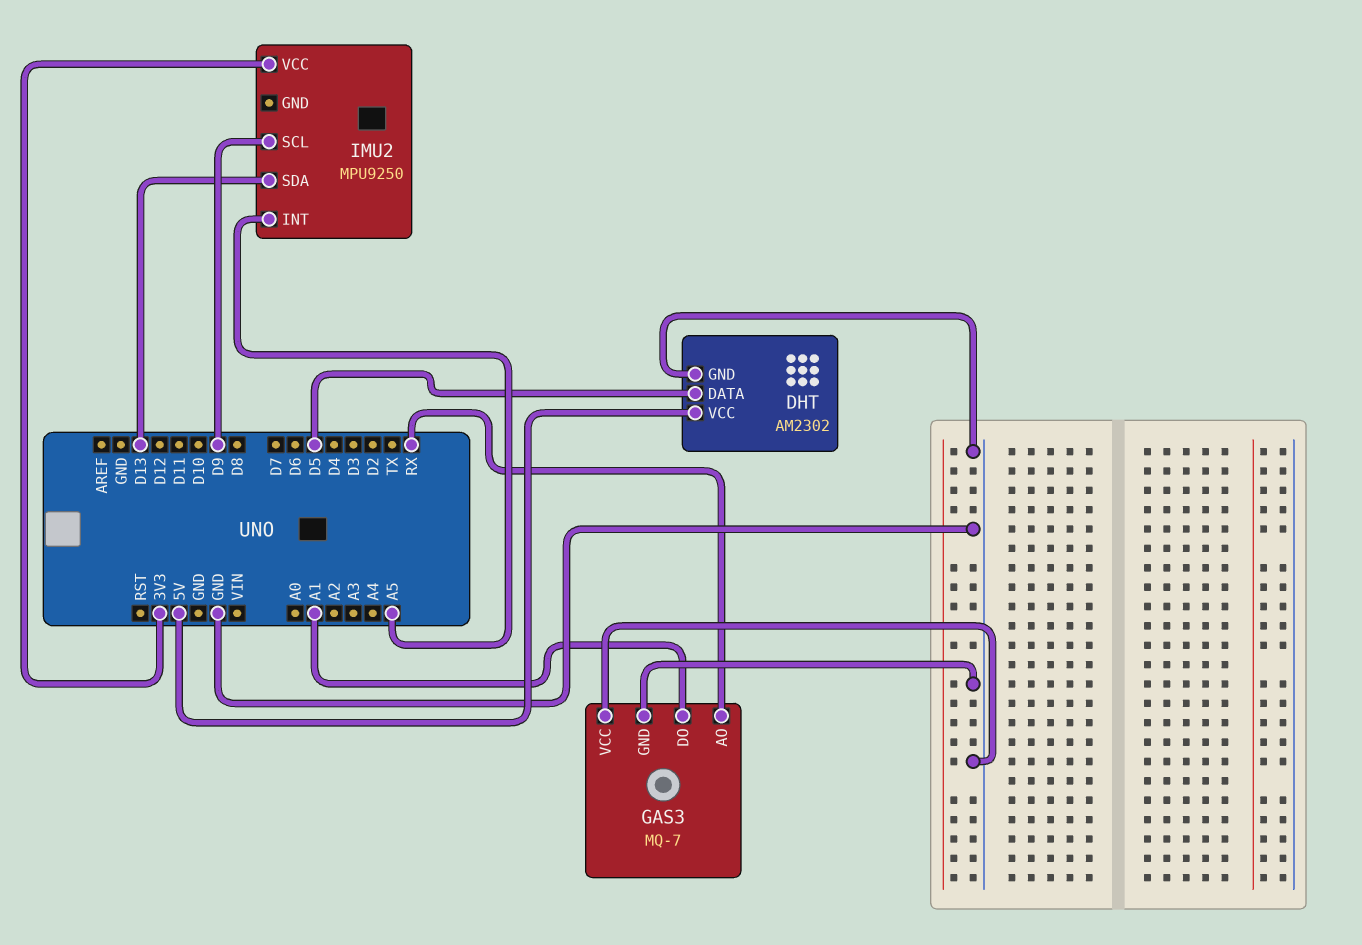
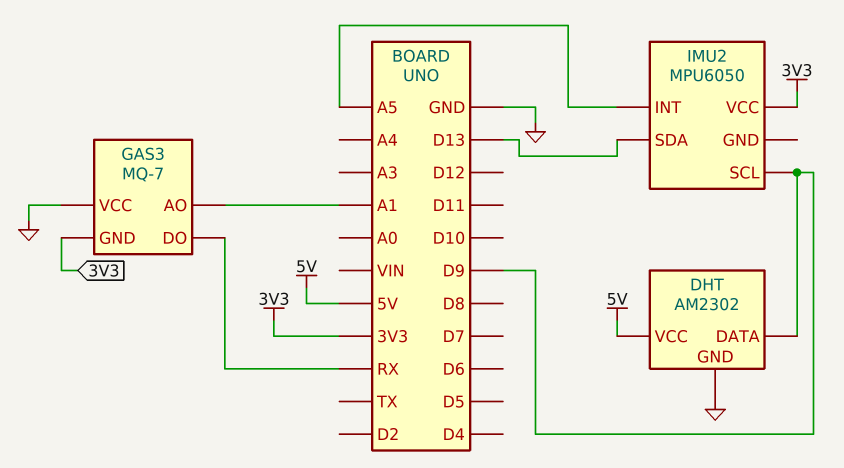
DHT pin DATA: D5 -> D9
GAS3 pin AO: RX -> A1
GAS3 pin DO: A1 -> RX
GAS3 pin GND: GND -> 3V3
IMU2: MPU9250 -> MPU6050

